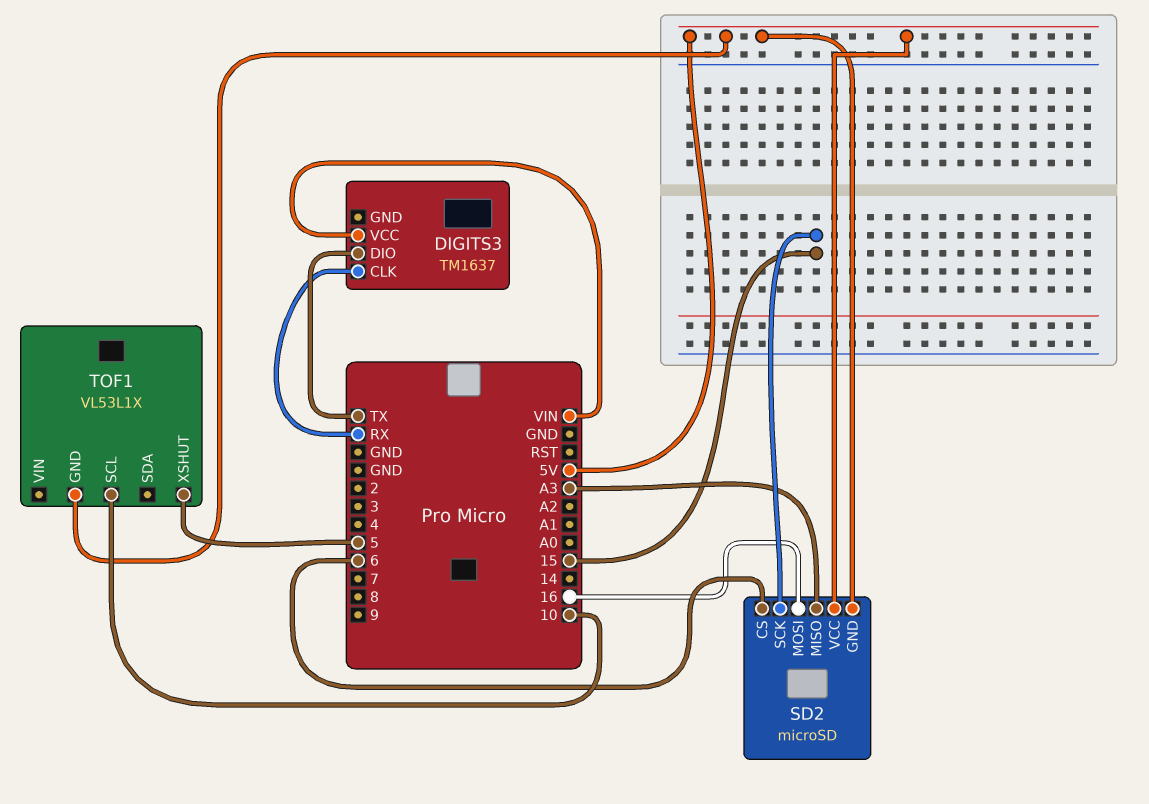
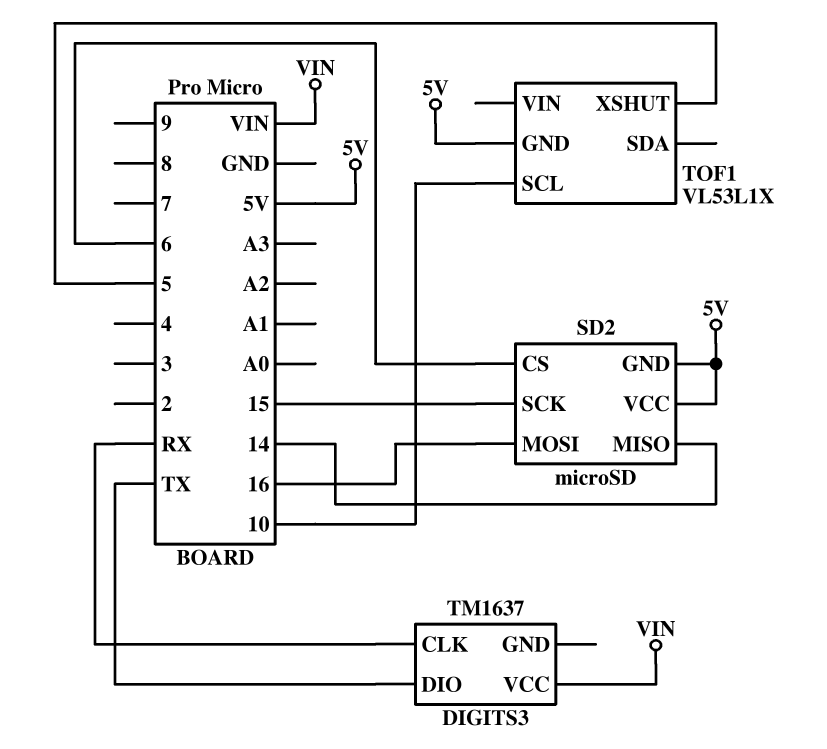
SD2 pin MISO: A3 -> 14

